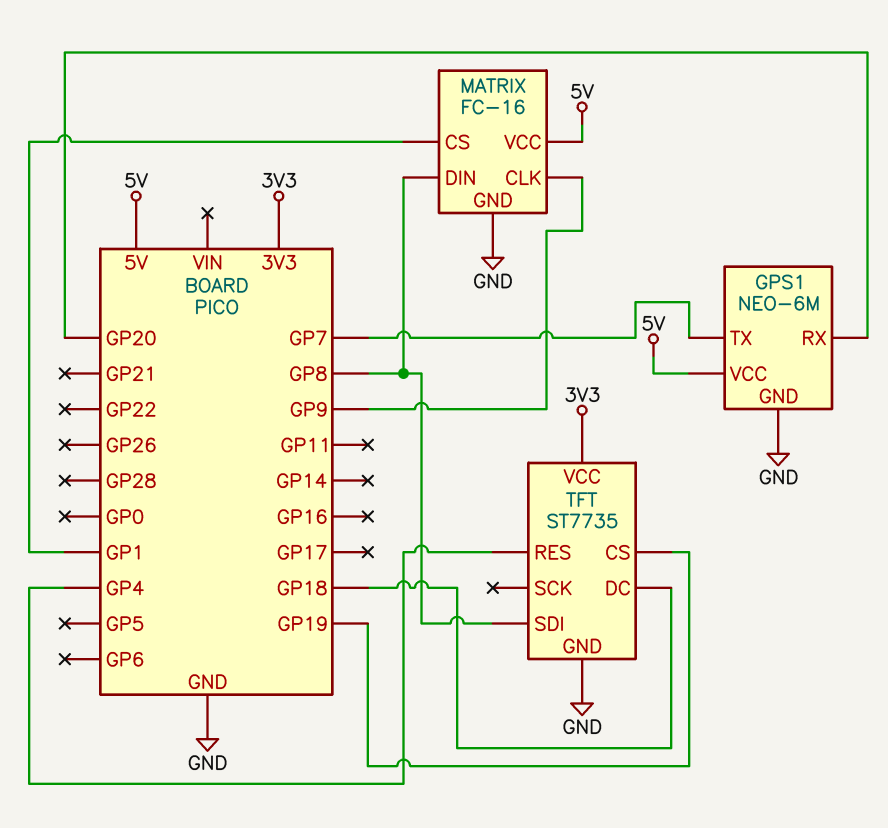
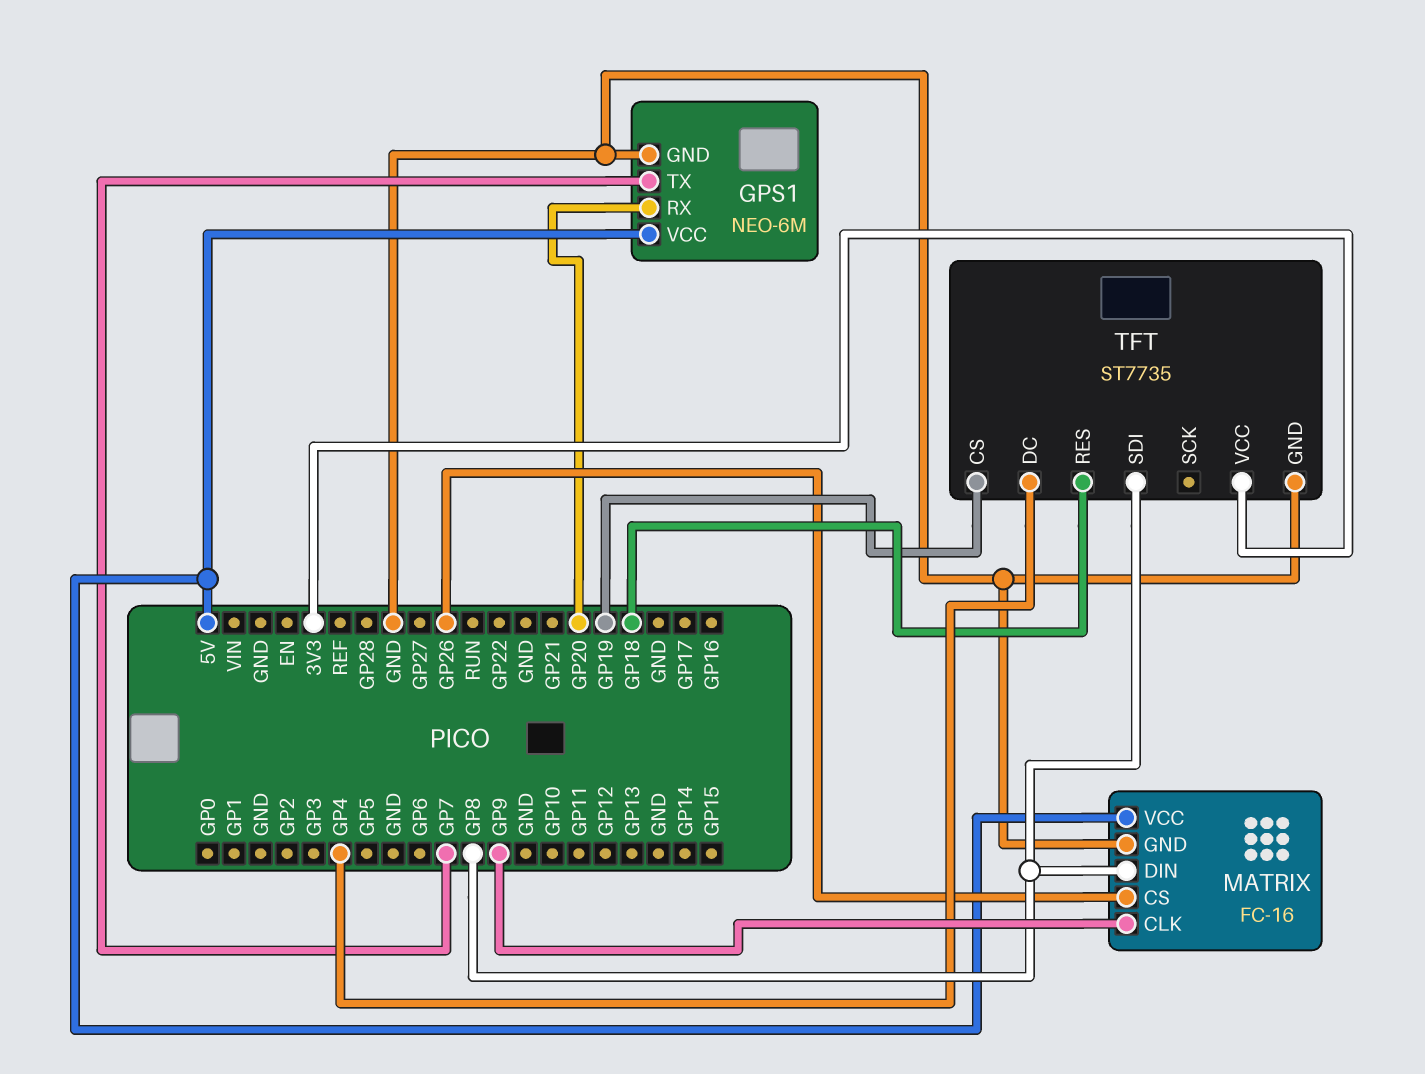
MATRIX pin CS: GP1 -> GP26
TFT pin DC: GP18 -> GP4
TFT pin RES: GP4 -> GP18

